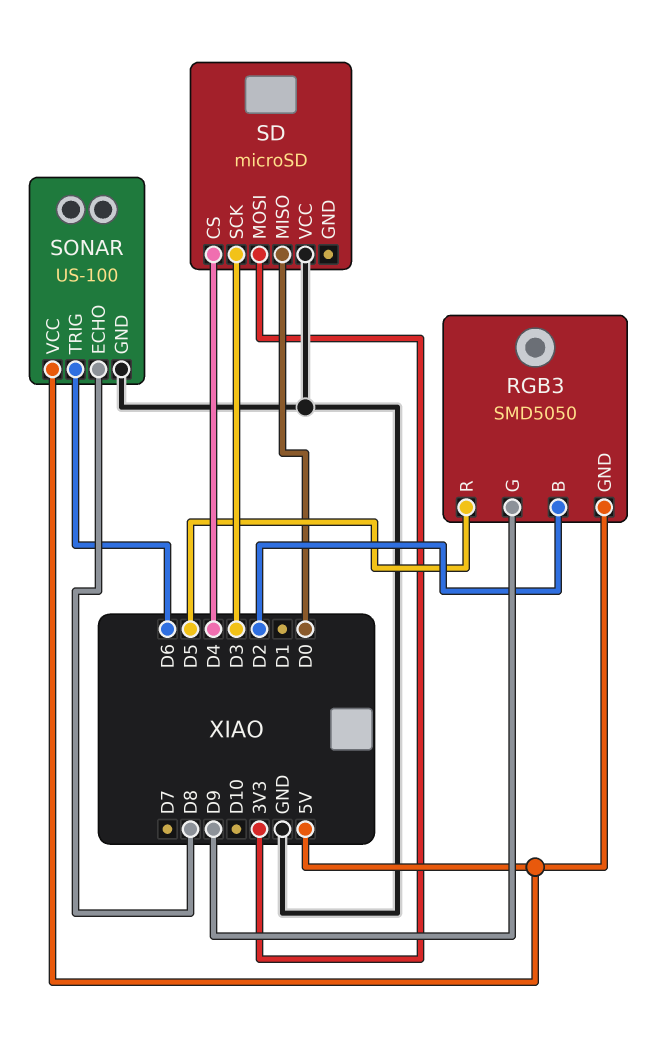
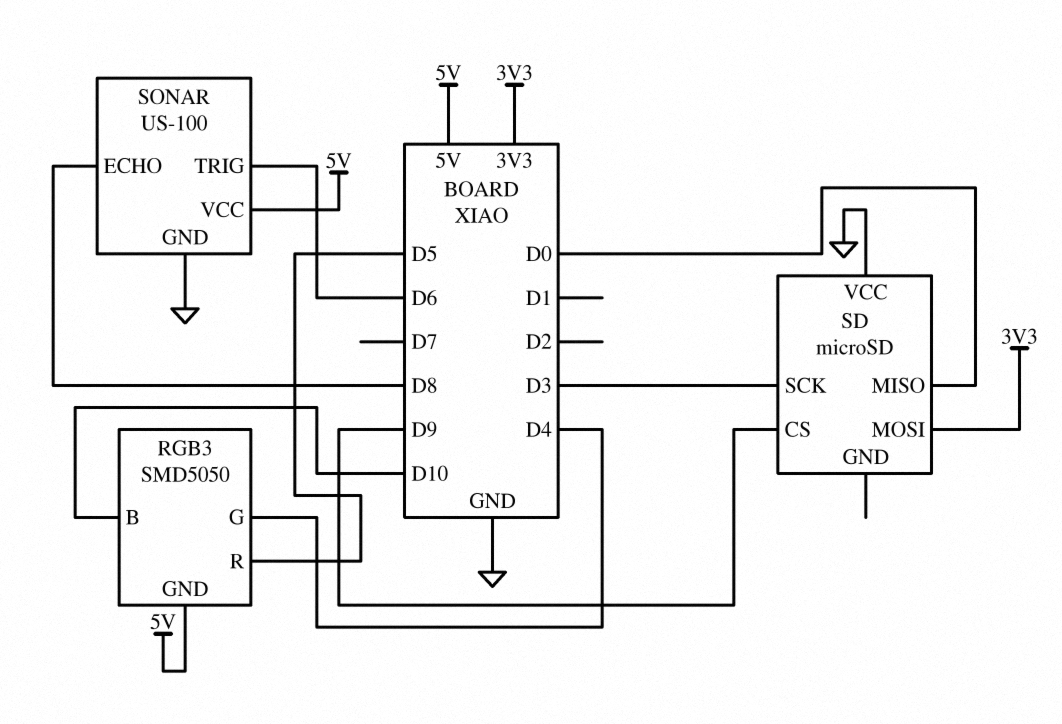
RGB3 pin B: D2 -> D10
RGB3 pin G: D9 -> D4
SD pin CS: D4 -> D9

